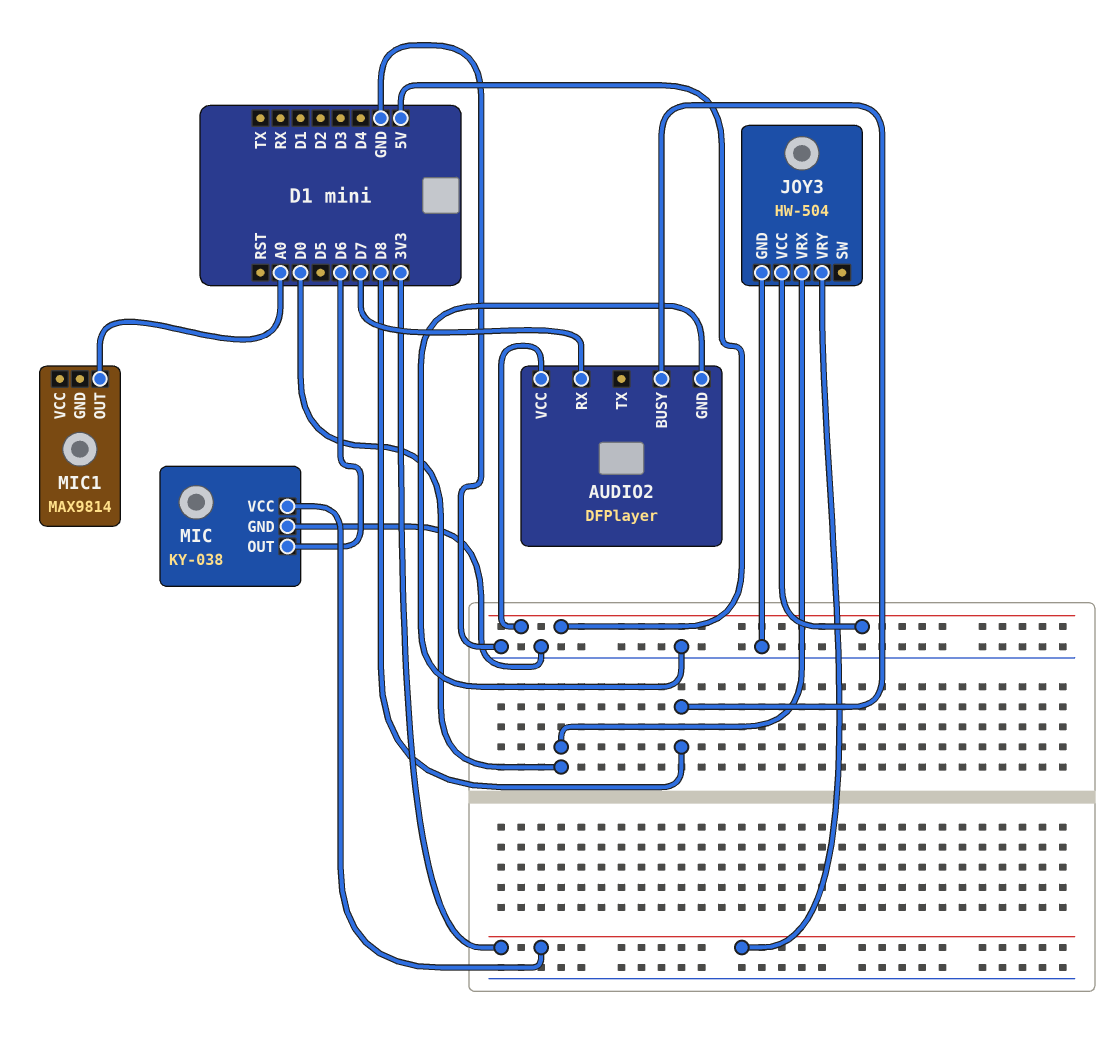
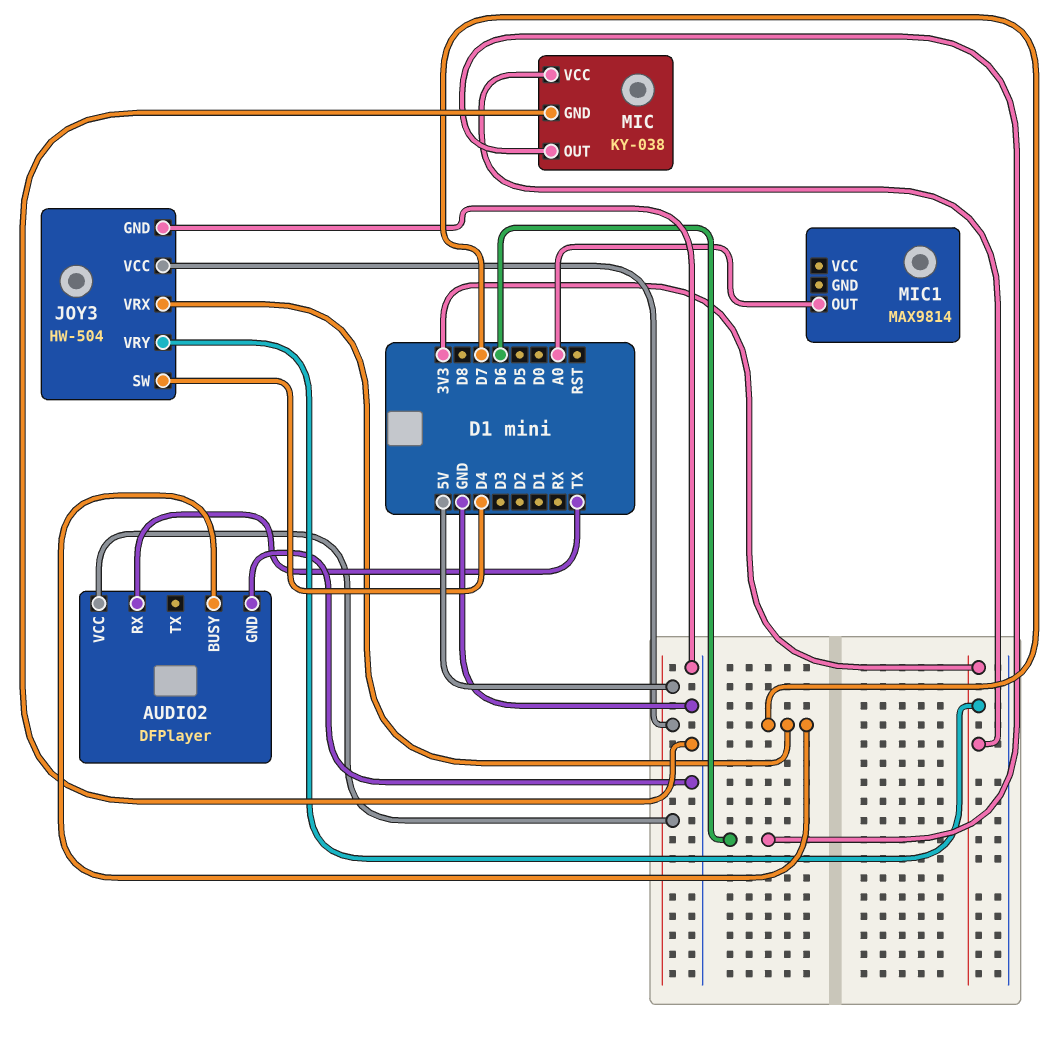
AUDIO2 pin BUSY: D8 -> D7
AUDIO2 pin RX: D7 -> TX
JOY3 pin SW: none -> D4
JOY3 pin VRX: D0 -> D7

